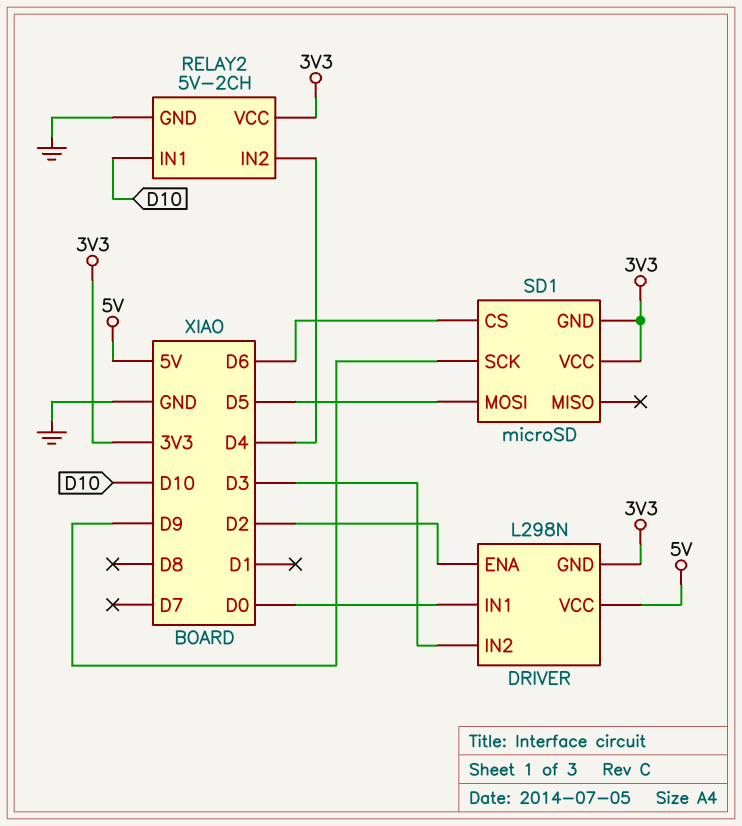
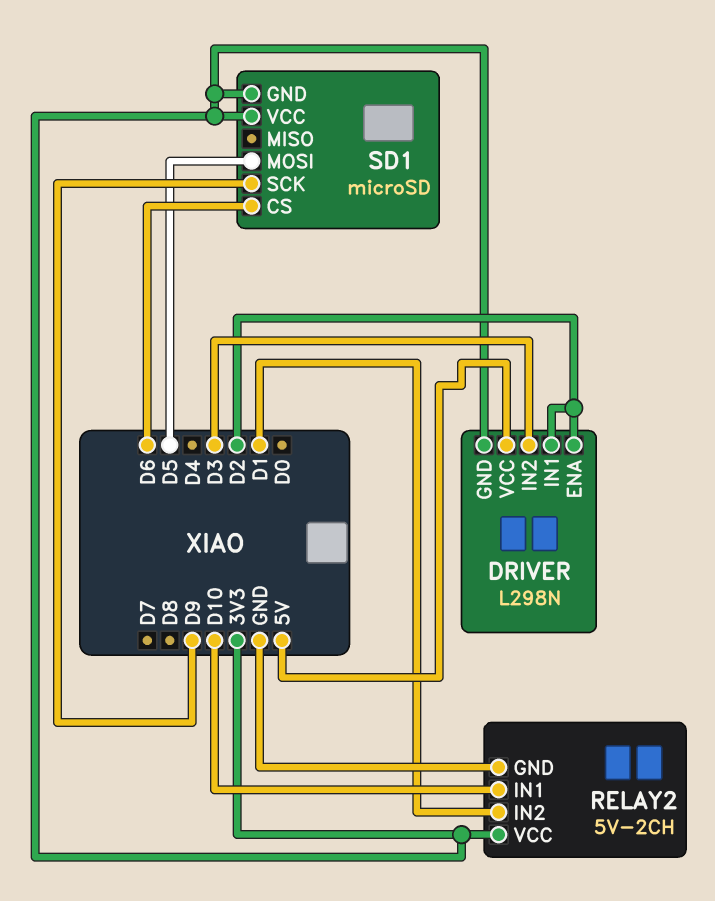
DRIVER pin IN1: D0 -> D2
RELAY2 pin IN2: D4 -> D1

